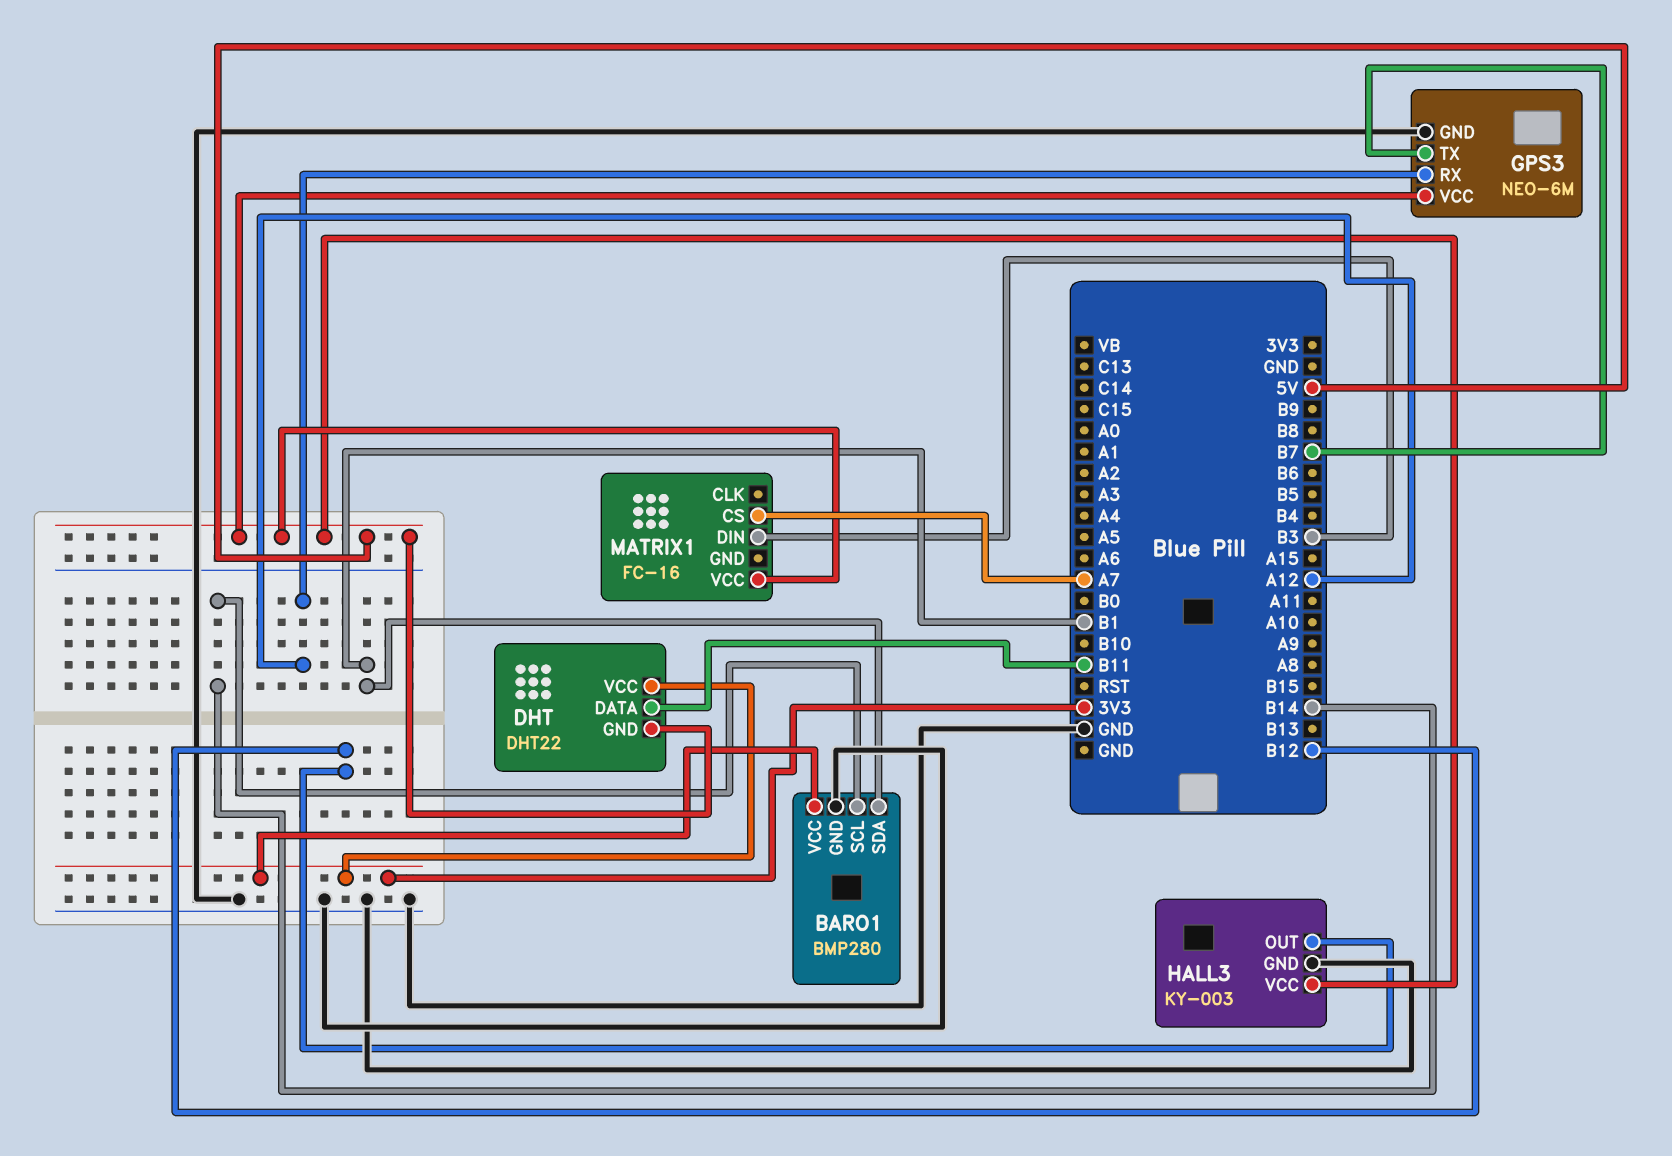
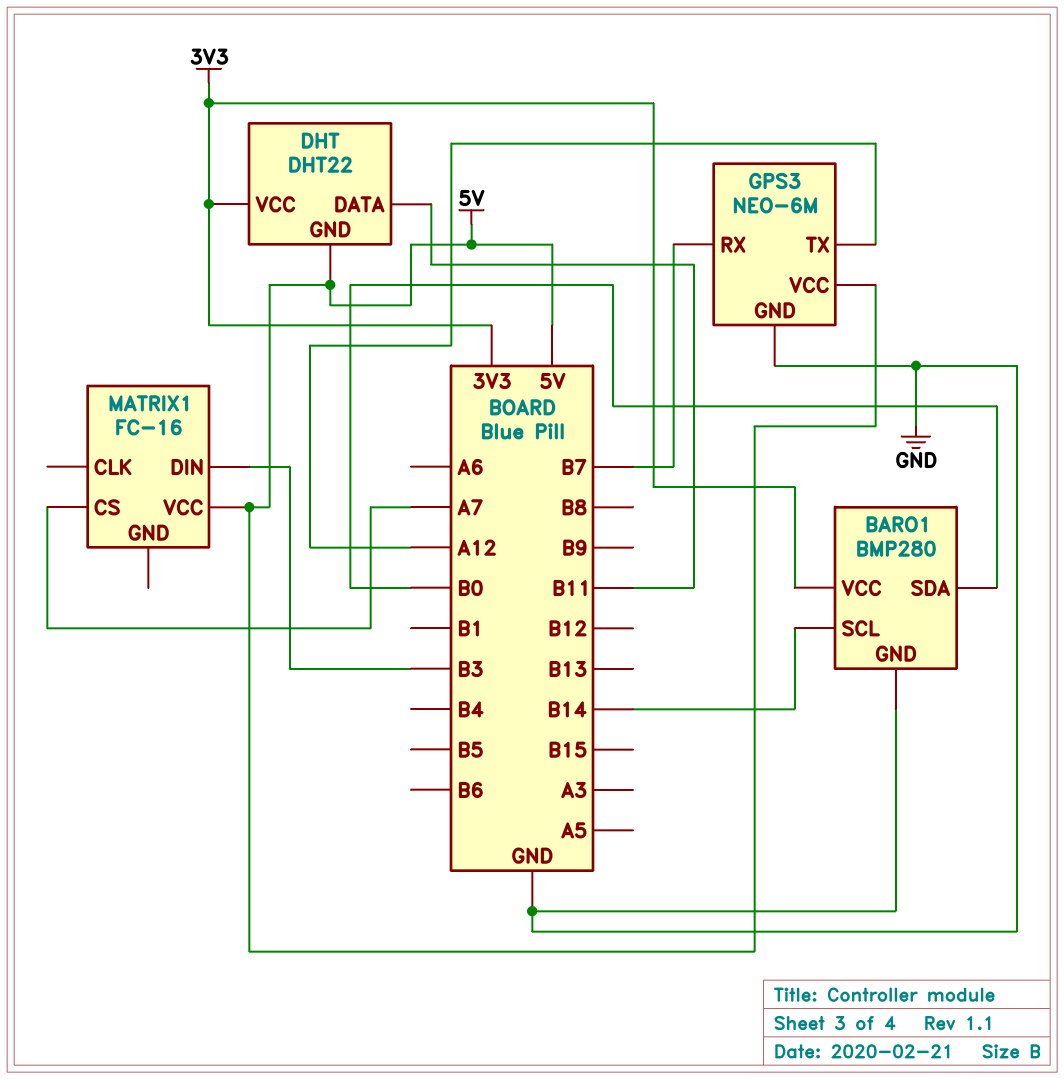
BARO1 pin SDA: B1 -> B0
GPS3 pin RX: A12 -> B7
GPS3 pin TX: B7 -> A12
HALL3: KY-003 -> none
HALL3 pin GND: GND -> none
HALL3 pin OUT: B12 -> none
HALL3 pin VCC: 5V -> none

